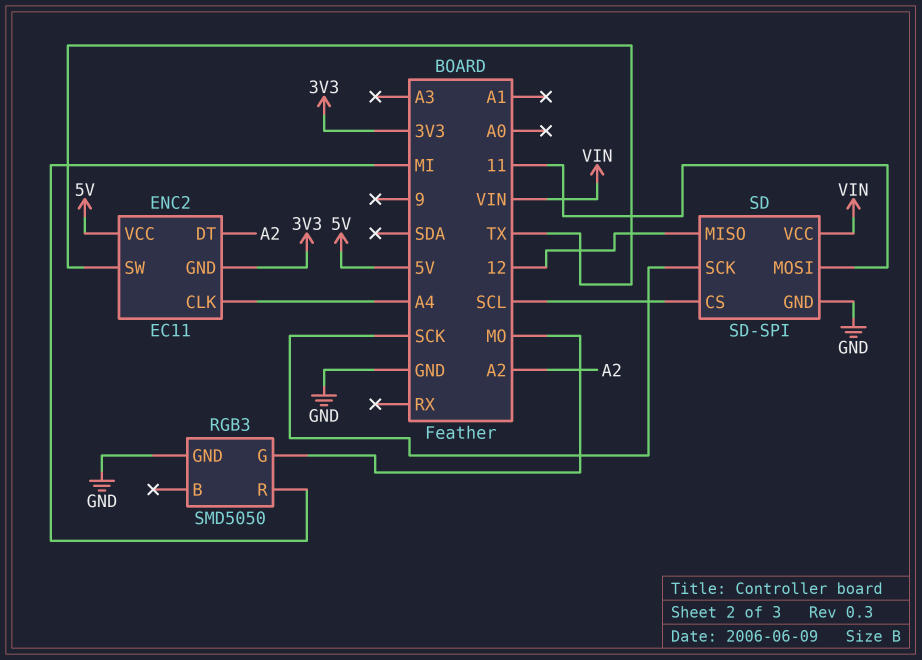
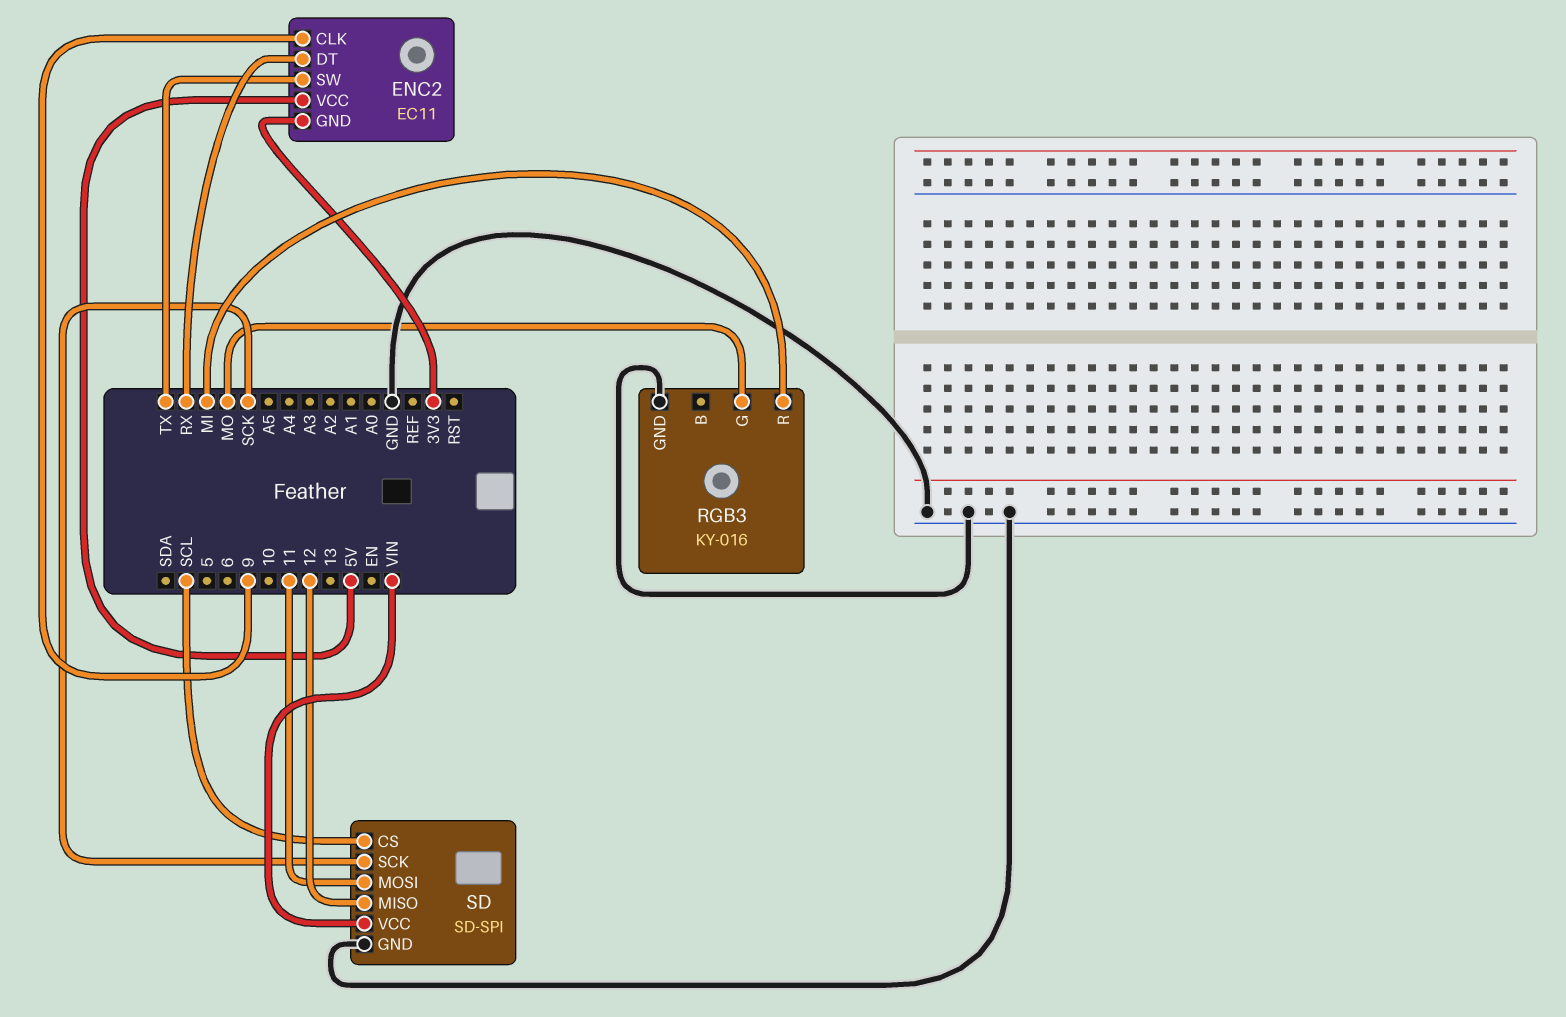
ENC2 pin CLK: A4 -> 9
ENC2 pin DT: A2 -> RX
RGB3: SMD5050 -> KY-016

